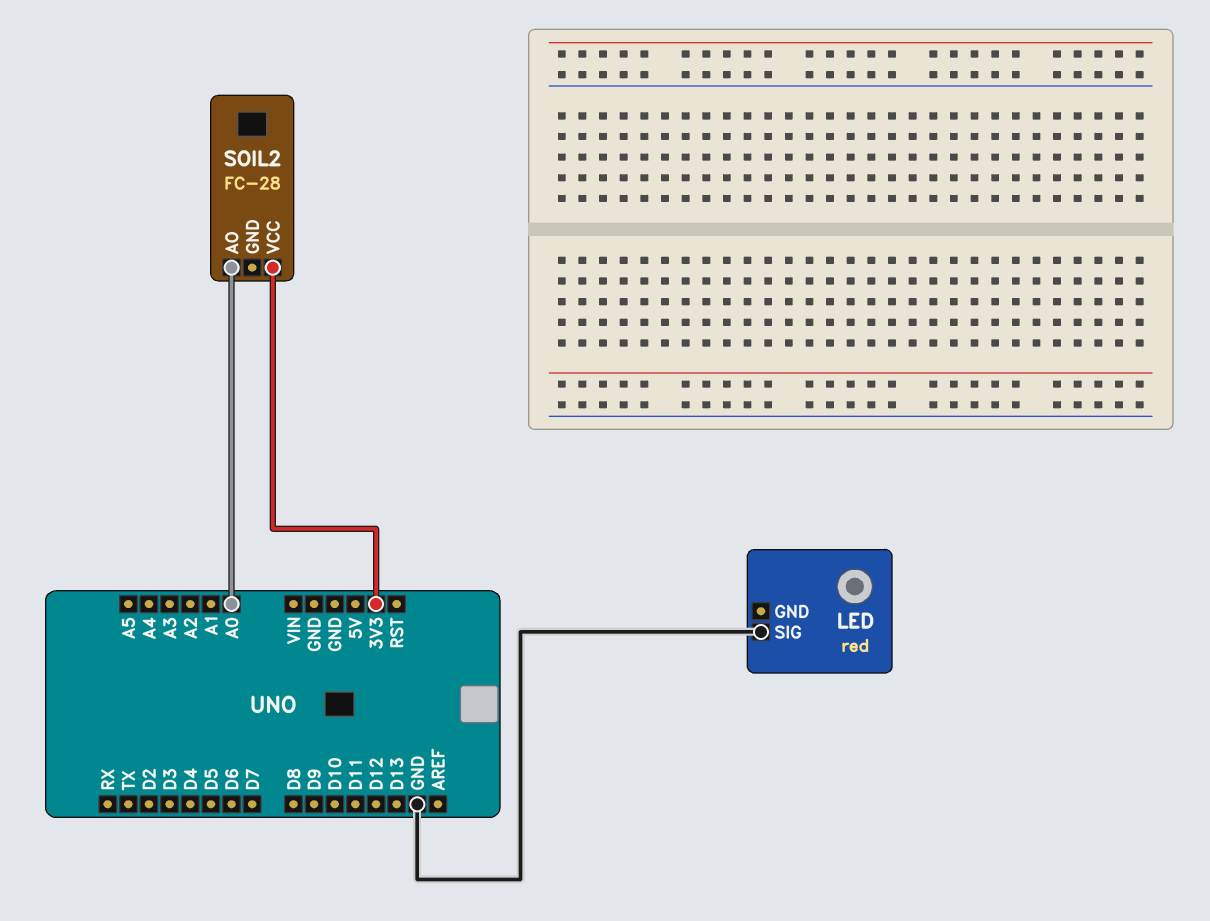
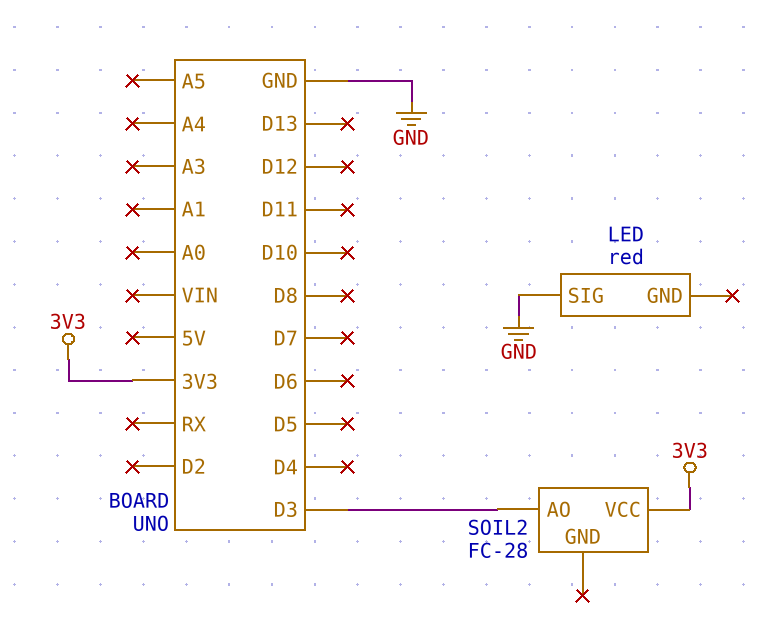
SOIL2 pin AO: A0 -> D3

